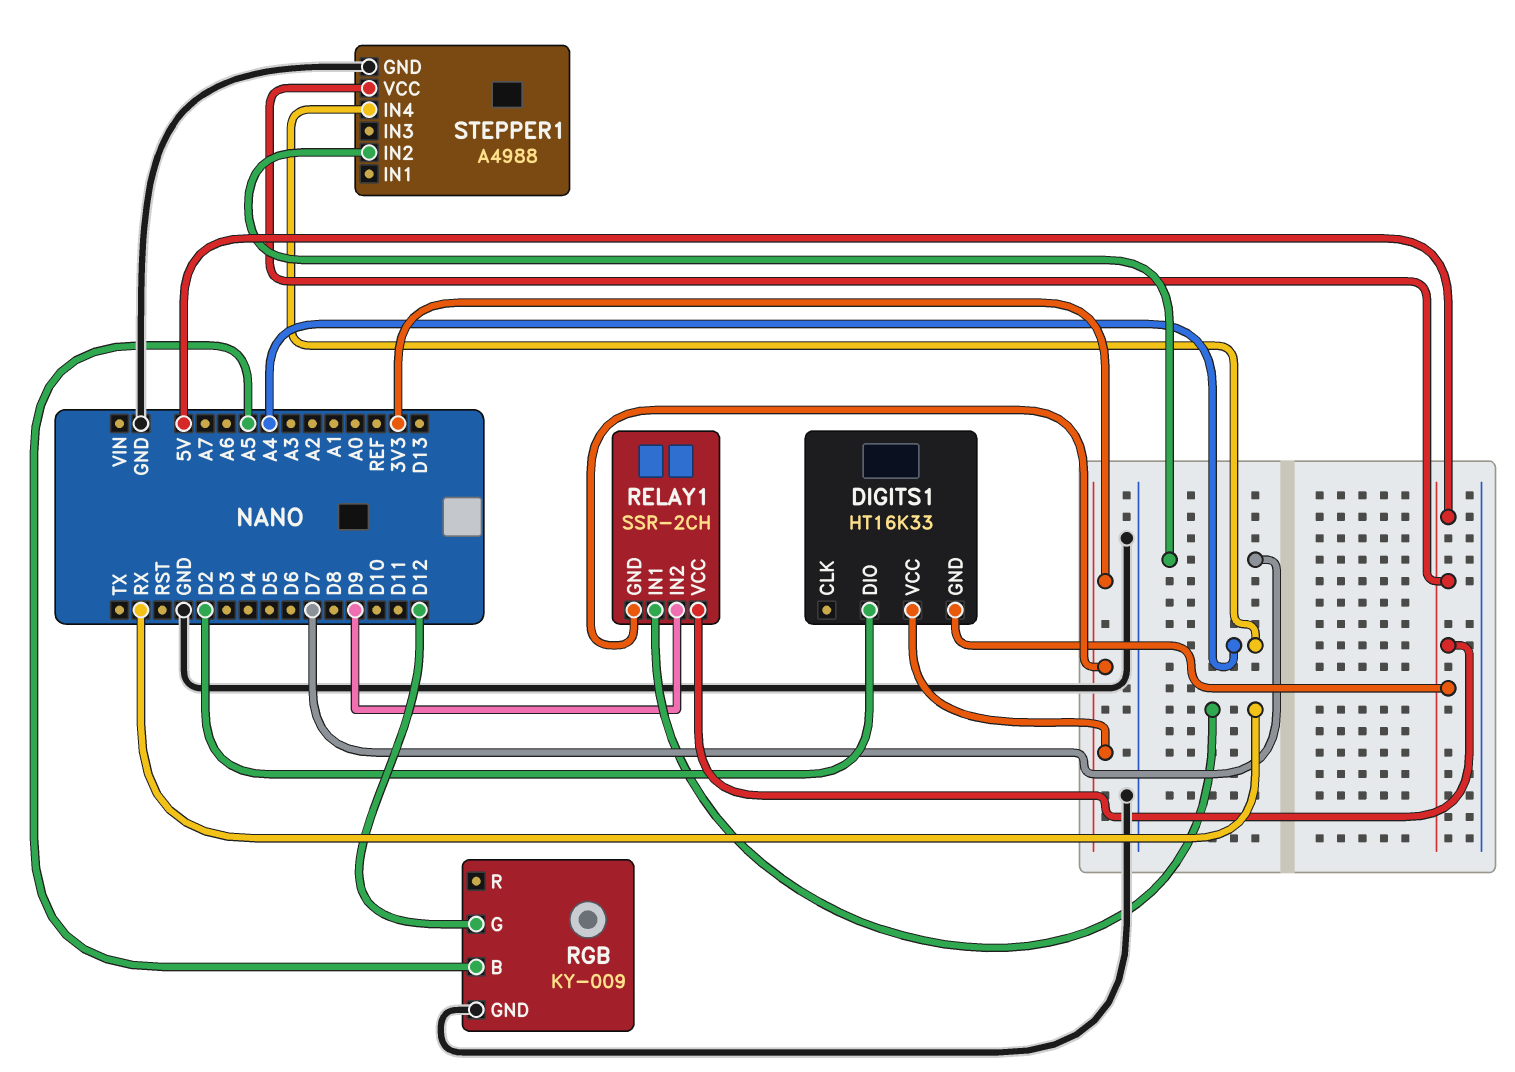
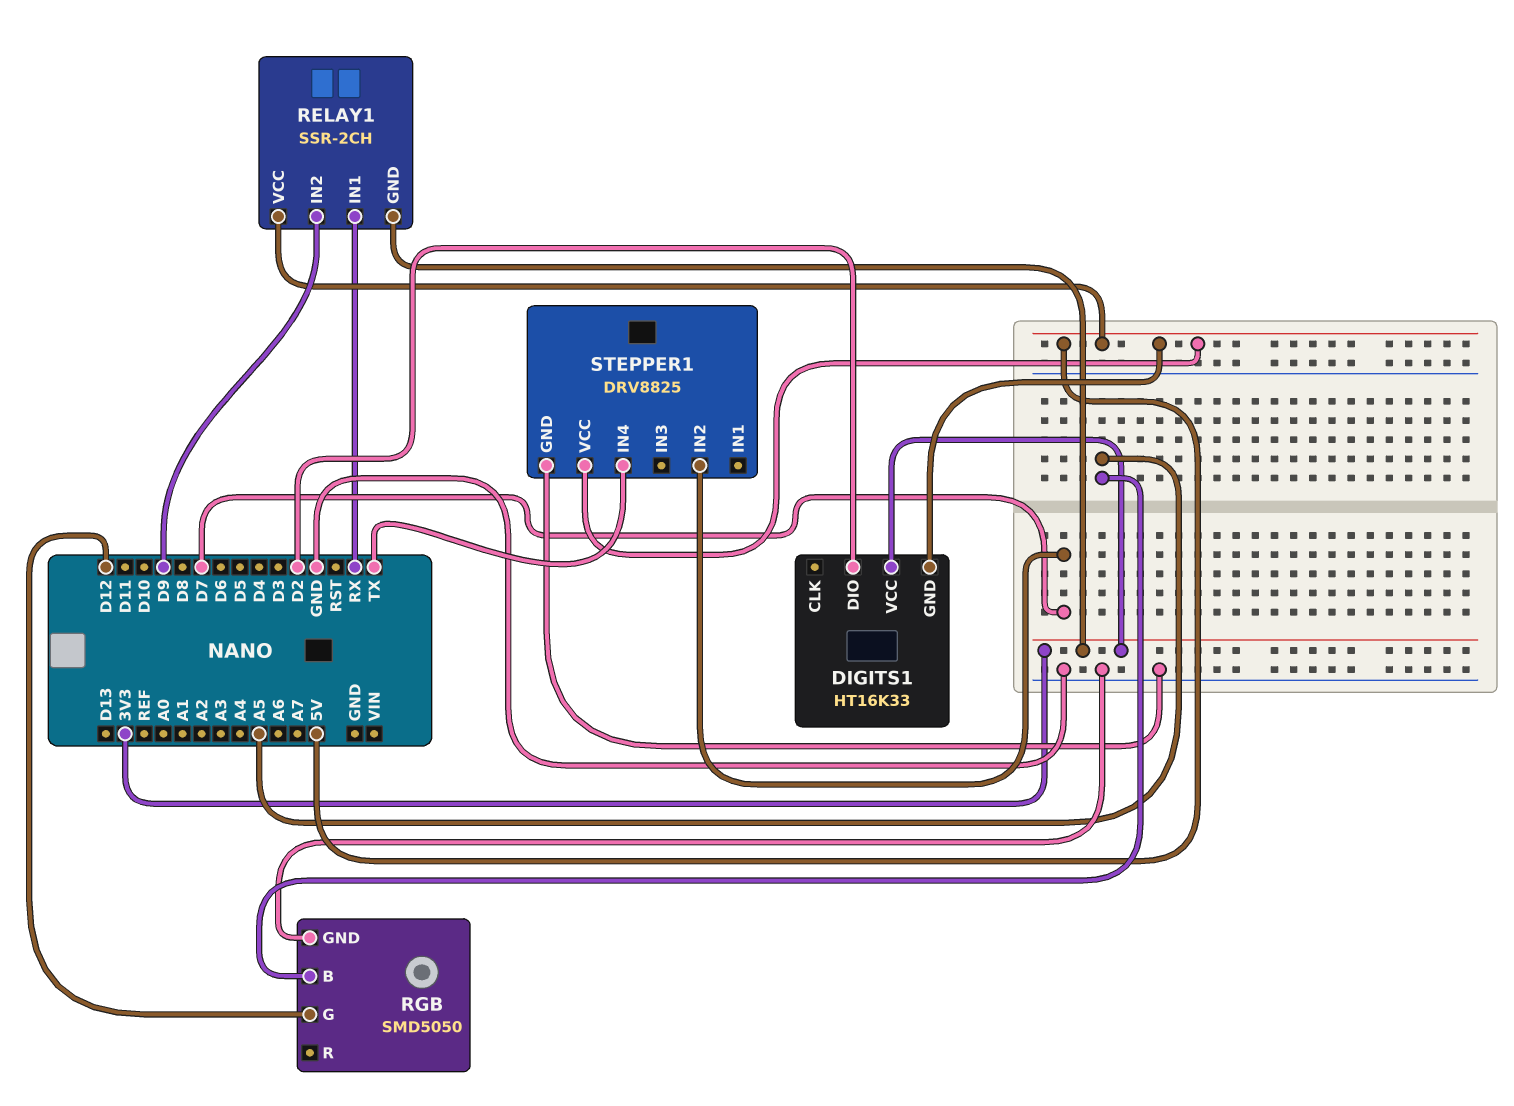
RGB: KY-009 -> SMD5050
STEPPER1: A4988 -> DRV8825
STEPPER1 pin IN4: A4 -> TX

